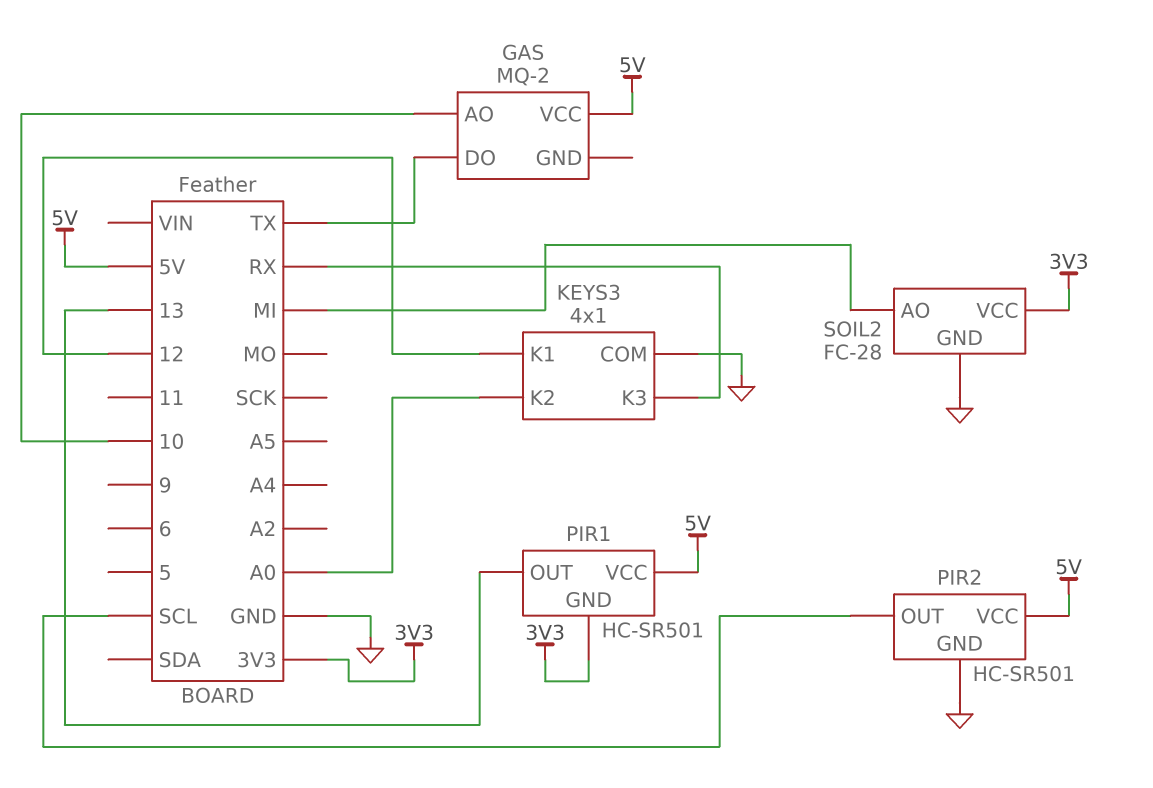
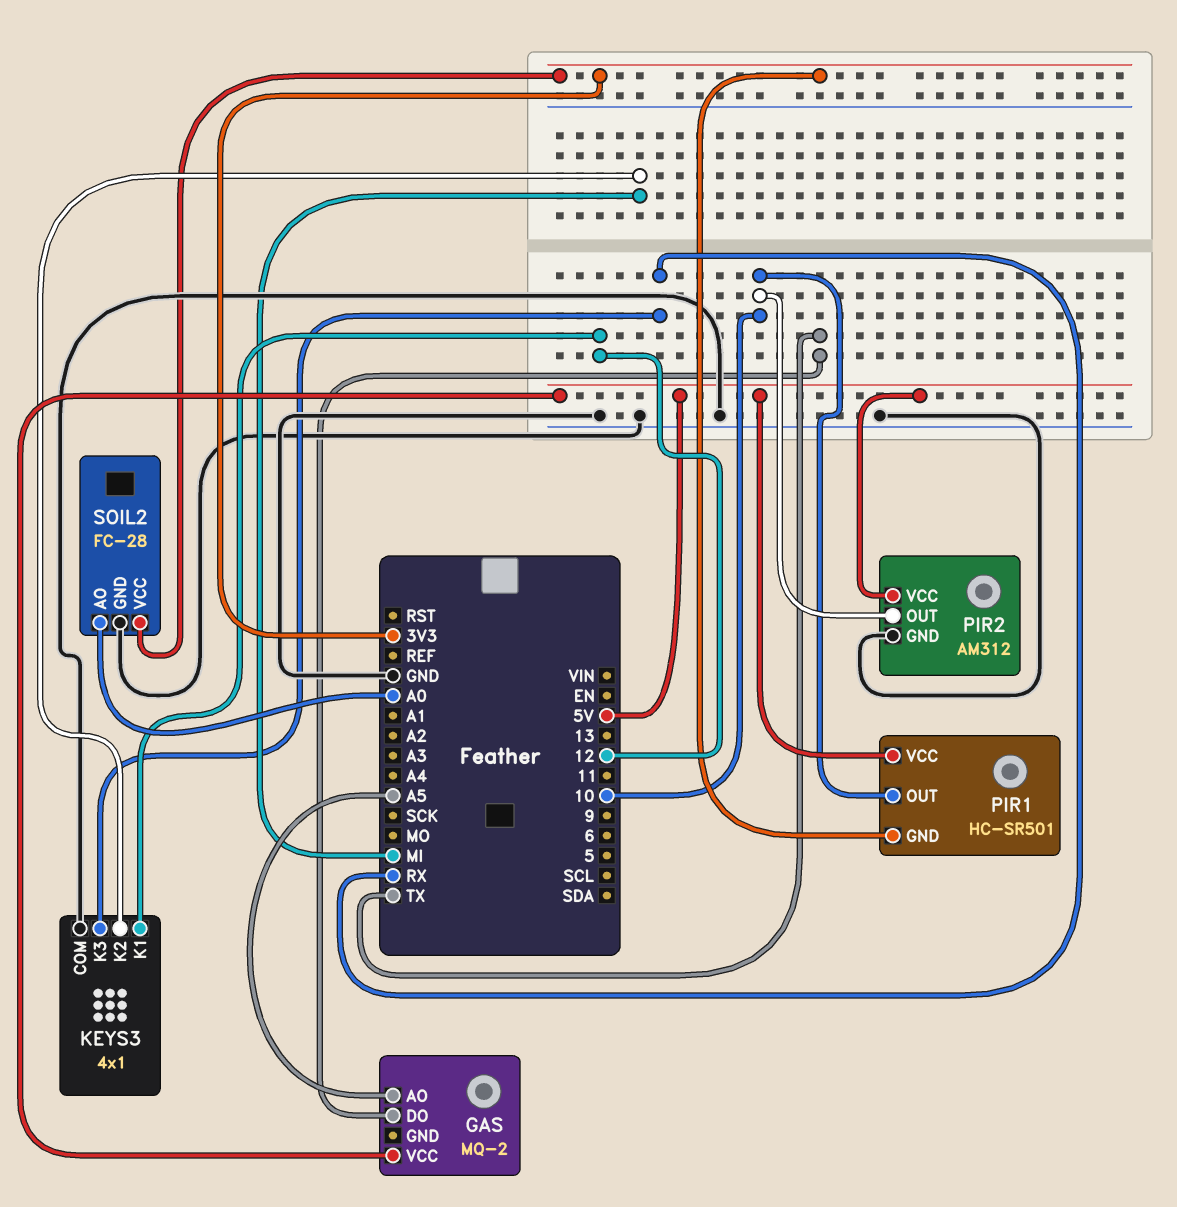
GAS pin AO: 10 -> A5
KEYS3 pin K2: A0 -> MI
PIR1 pin OUT: 13 -> 10
PIR2: HC-SR501 -> AM312
PIR2 pin OUT: SCL -> 10
SOIL2 pin AO: MI -> A0

